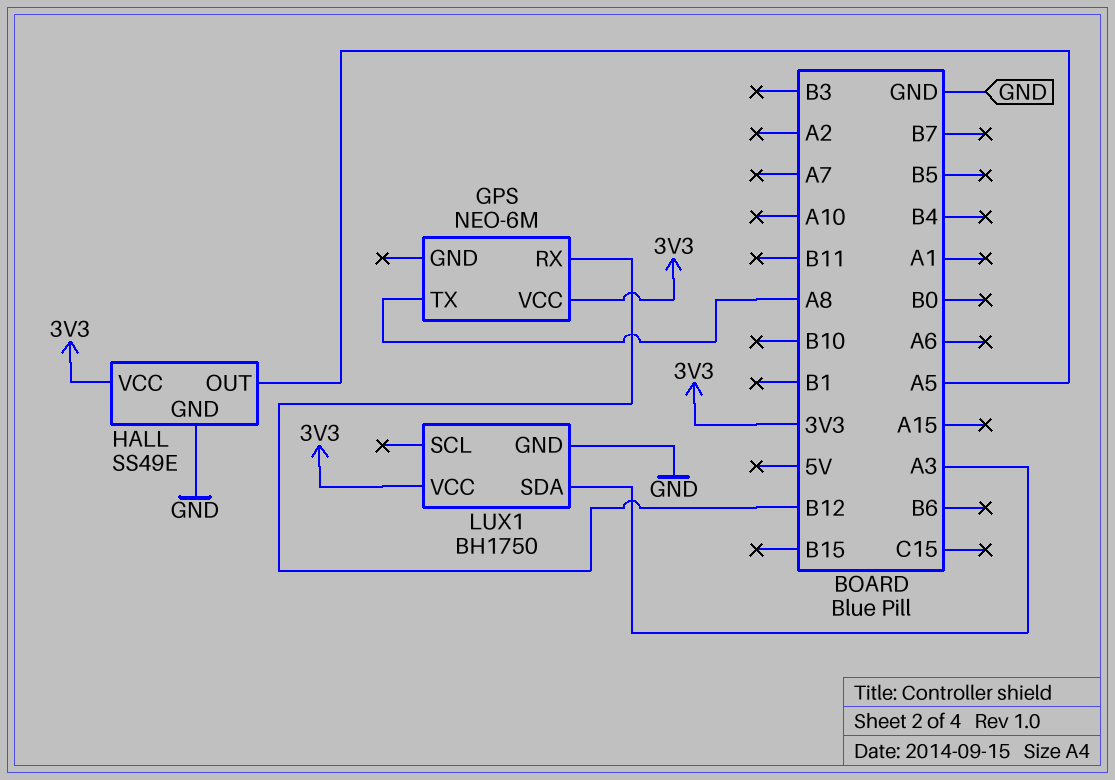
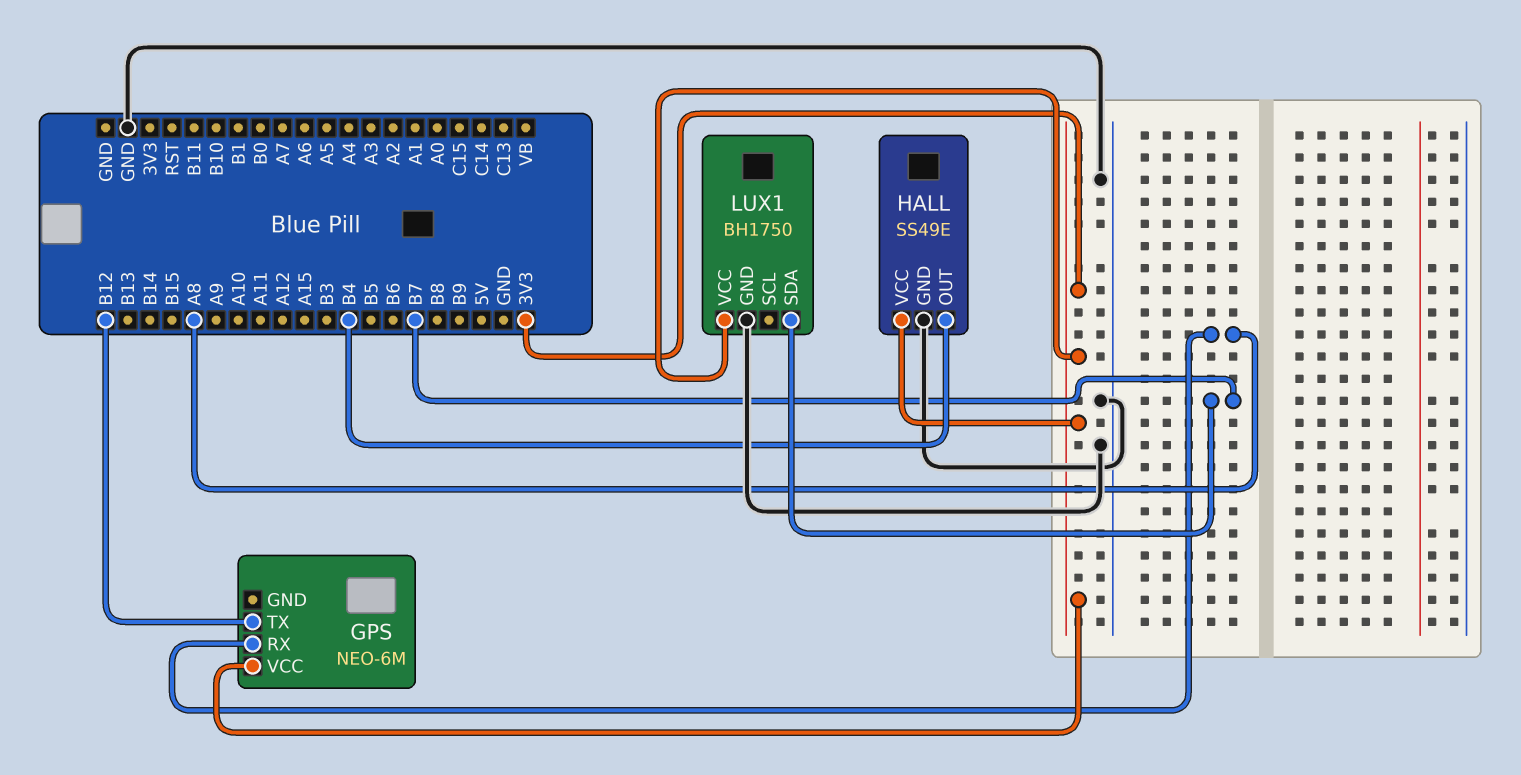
GPS pin RX: B12 -> A8
GPS pin TX: A8 -> B12
HALL pin OUT: A5 -> B4
LUX1 pin SDA: A3 -> B7

